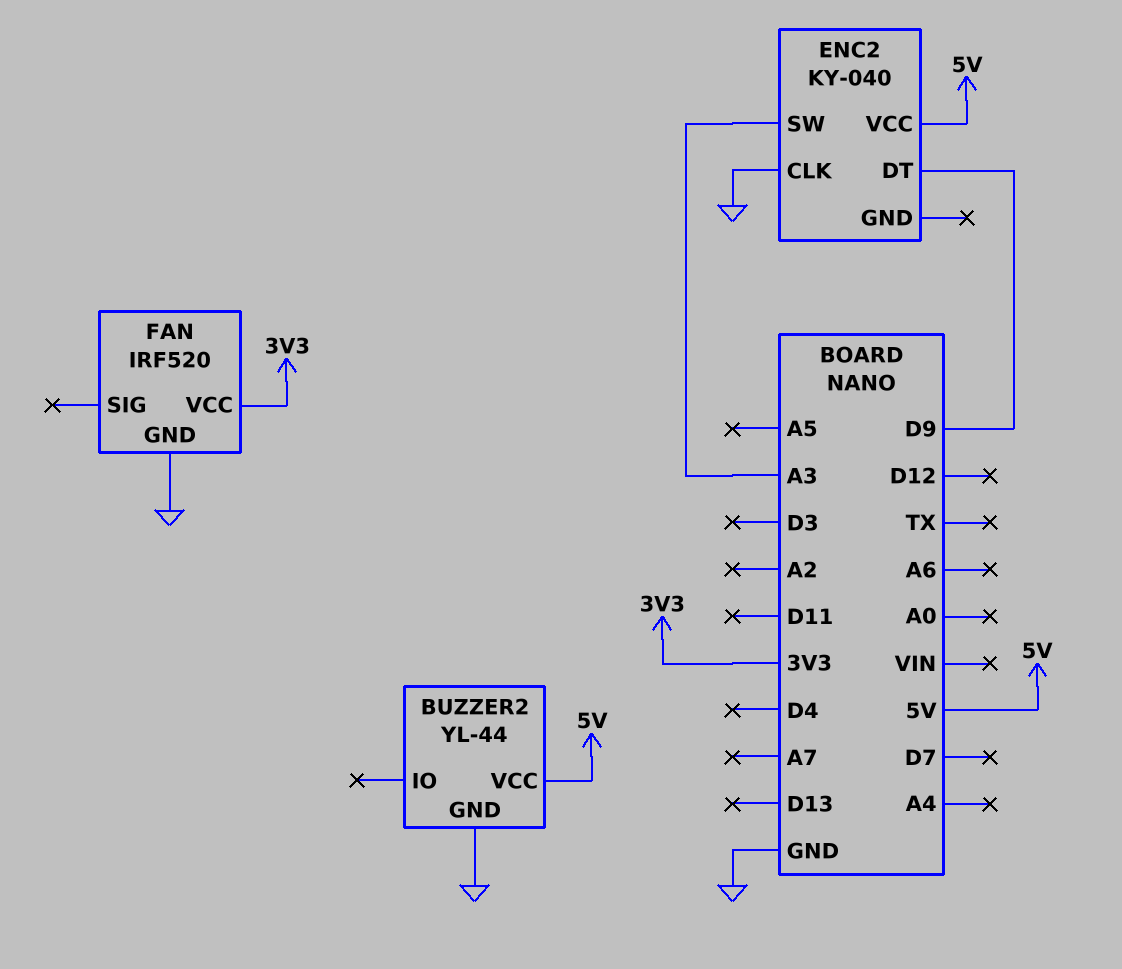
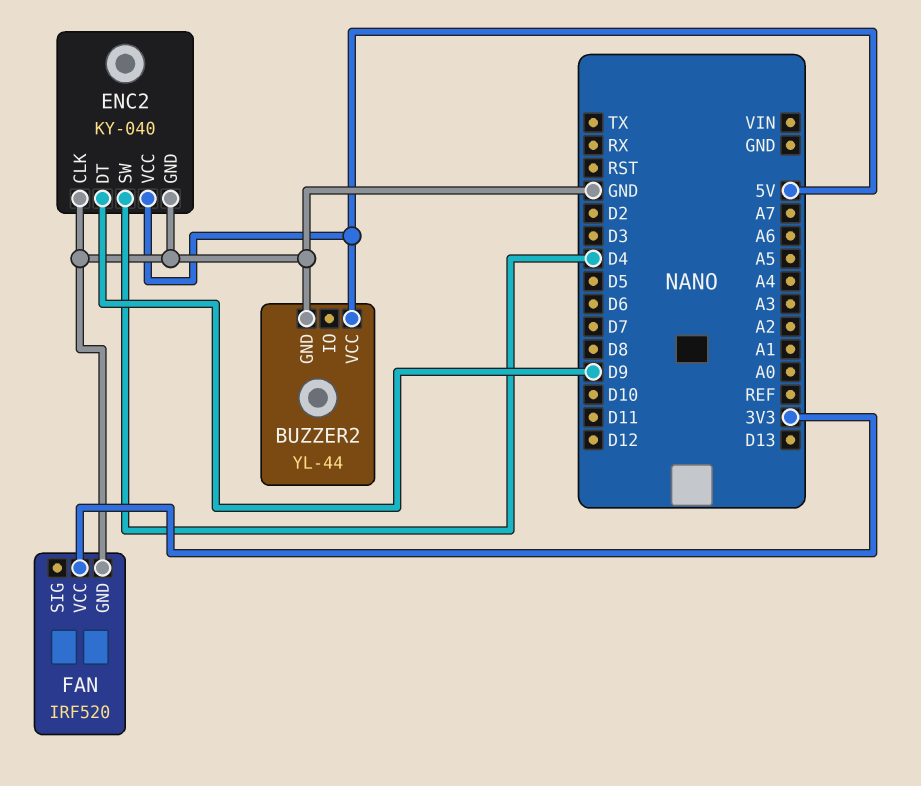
ENC2 pin GND: none -> GND
ENC2 pin SW: A3 -> D4

